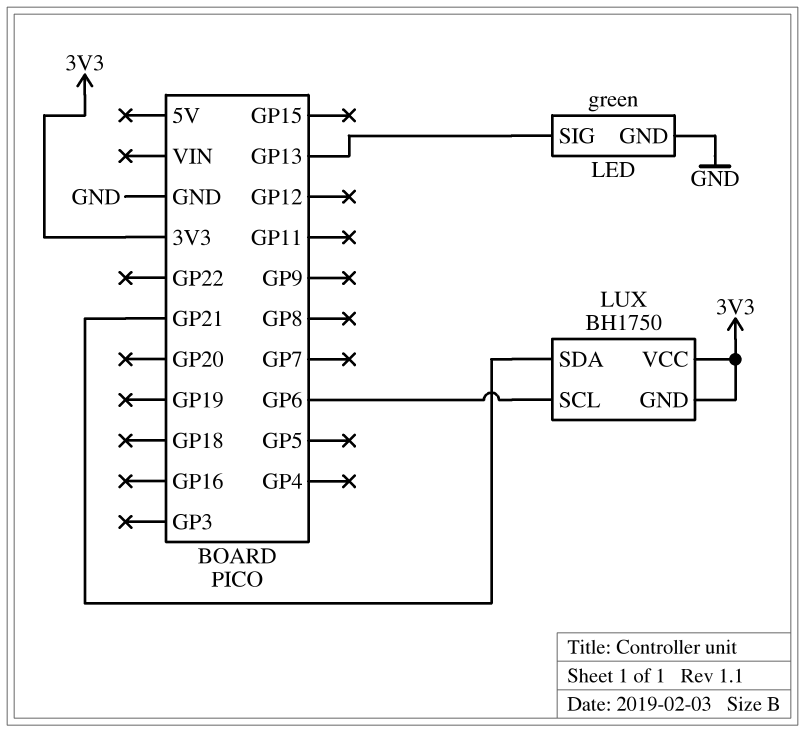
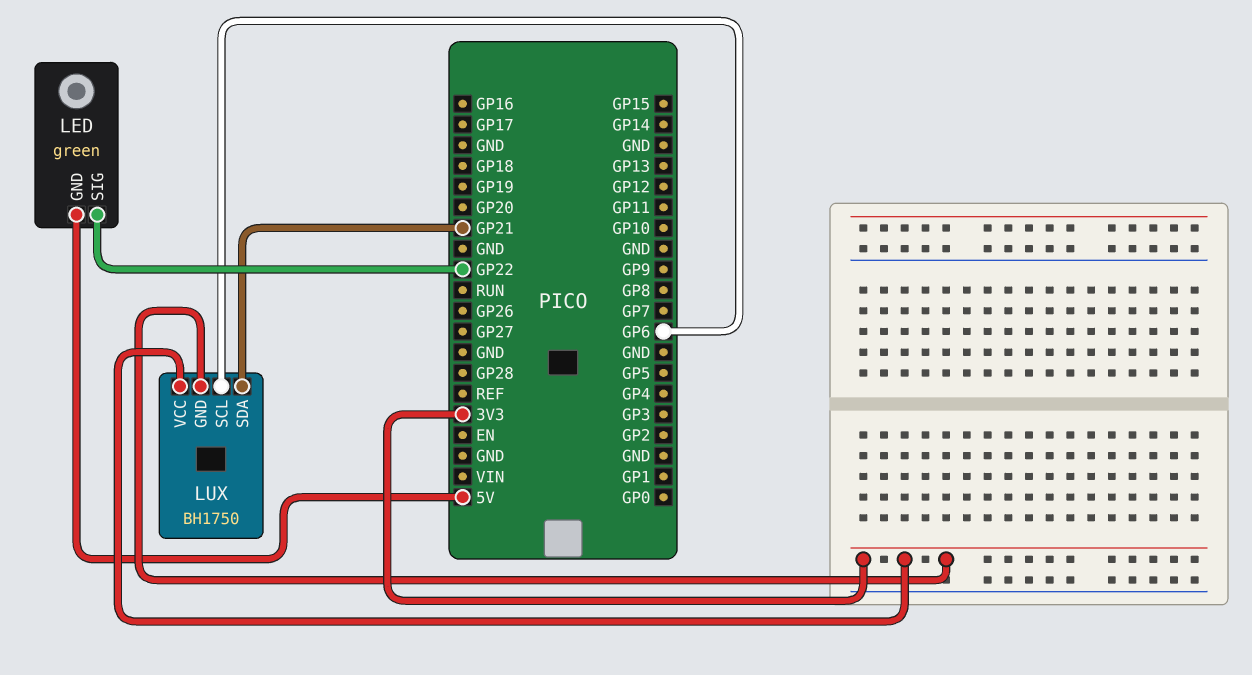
LED pin GND: GND -> 5V
LED pin SIG: GP13 -> GP22

